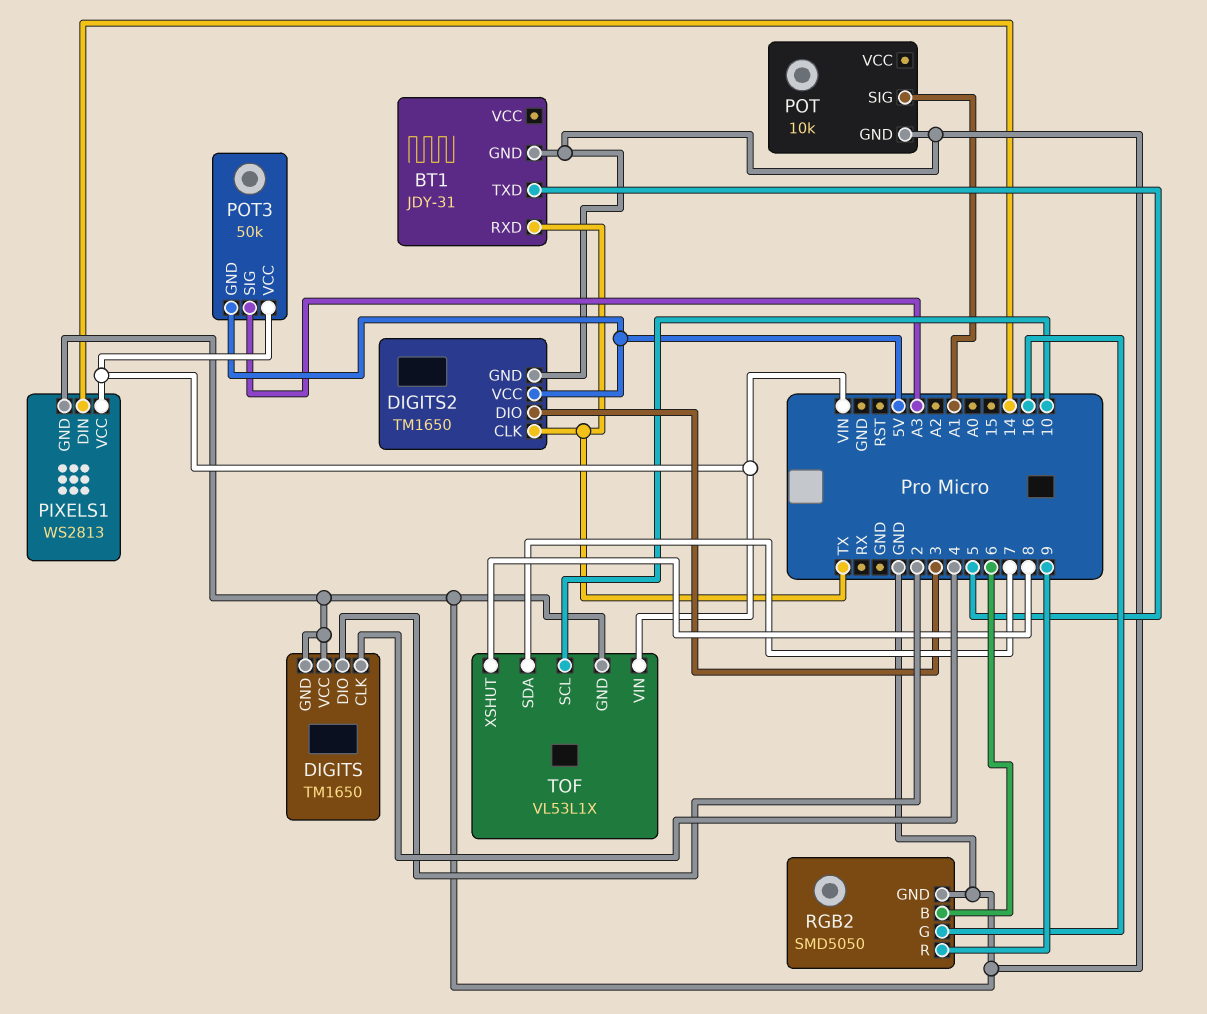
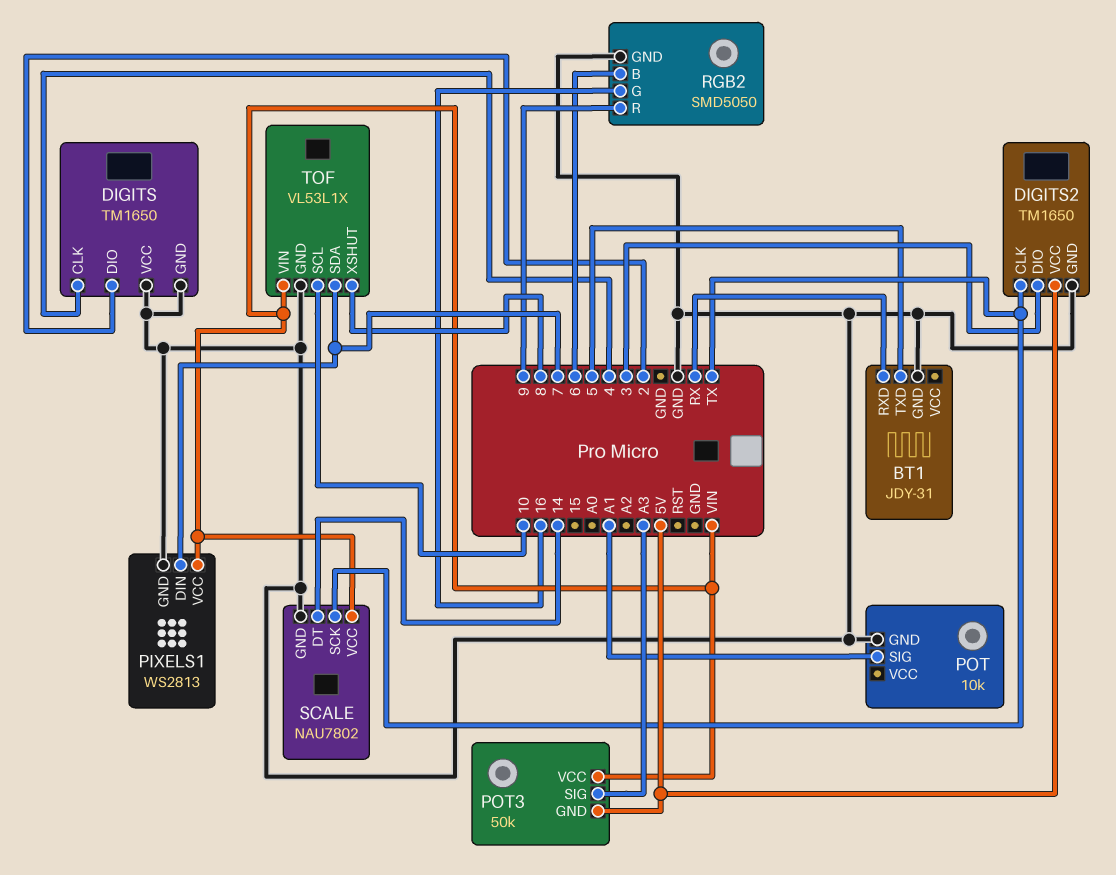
BT1 pin RXD: TX -> RX
PIXELS1 pin DIN: 14 -> 7
SCALE: none -> NAU7802
SCALE pin DT: none -> 14
SCALE pin GND: none -> GND
SCALE pin SCK: none -> TX
SCALE pin VCC: none -> VIN

